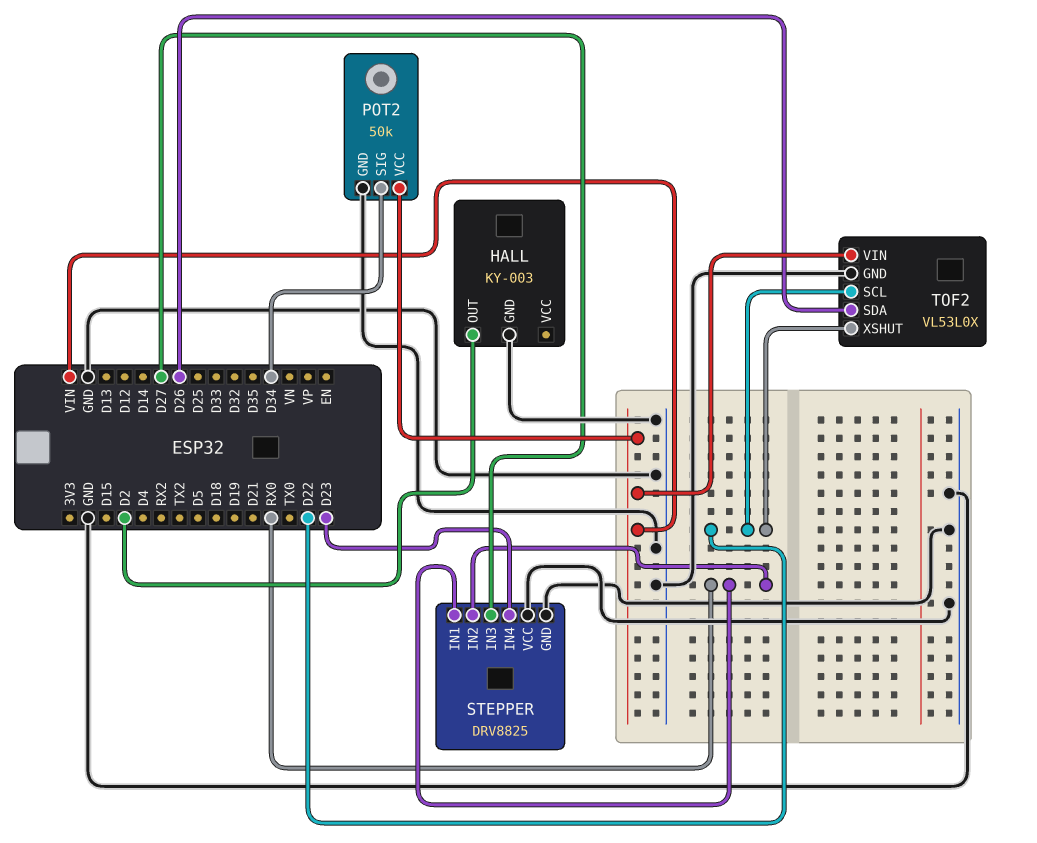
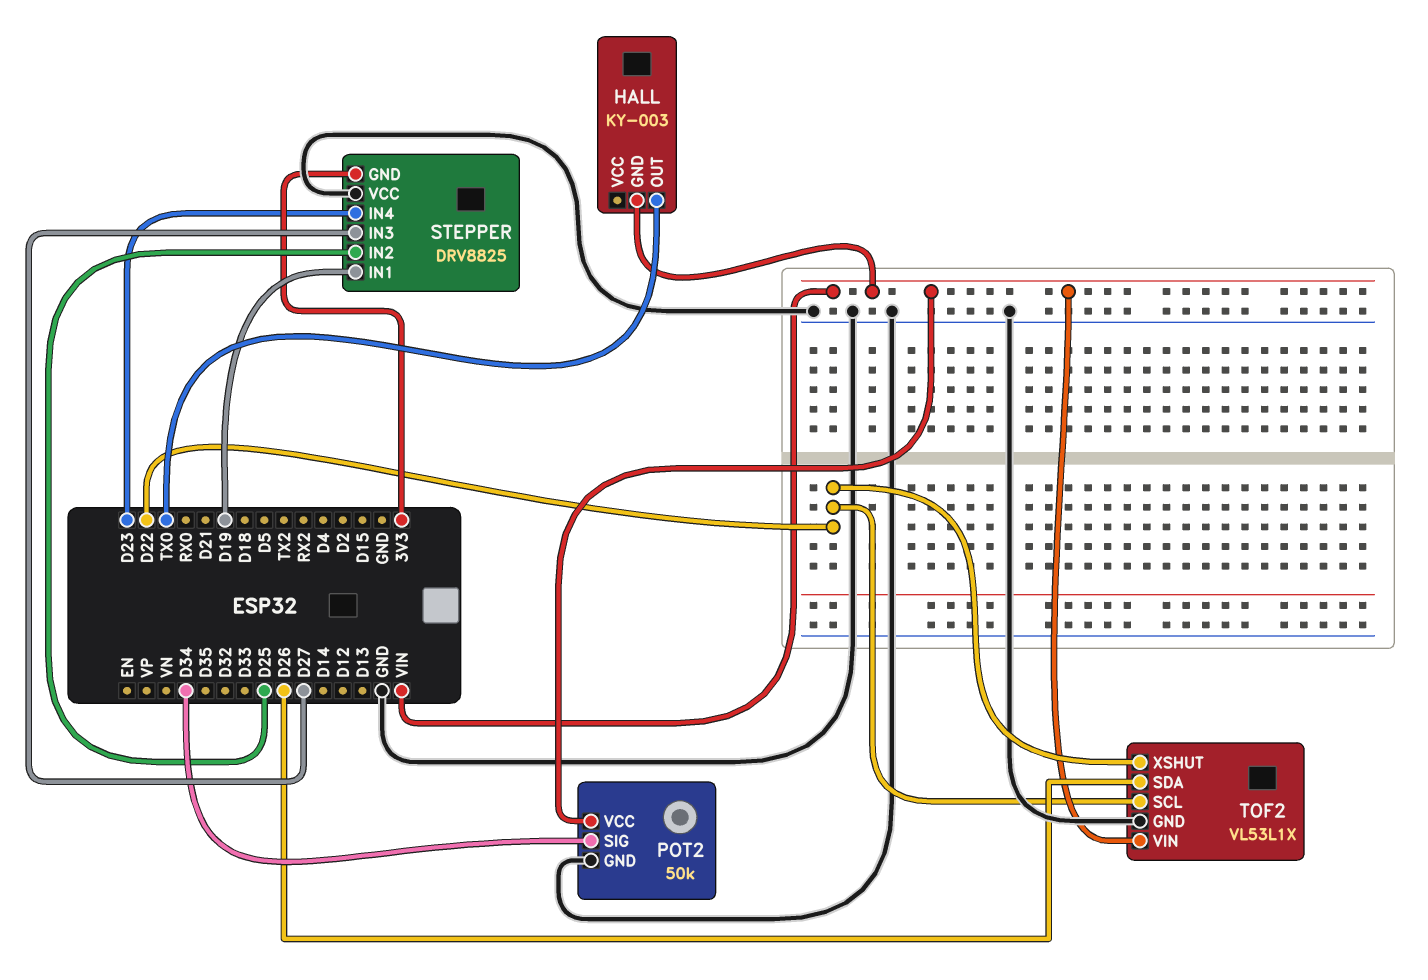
HALL pin GND: GND -> VIN
HALL pin OUT: D2 -> TX0
STEPPER pin GND: GND -> 3V3
STEPPER pin IN1: RX0 -> D19
STEPPER pin IN2: RX0 -> D25
TOF2: VL53L0X -> VL53L1X

